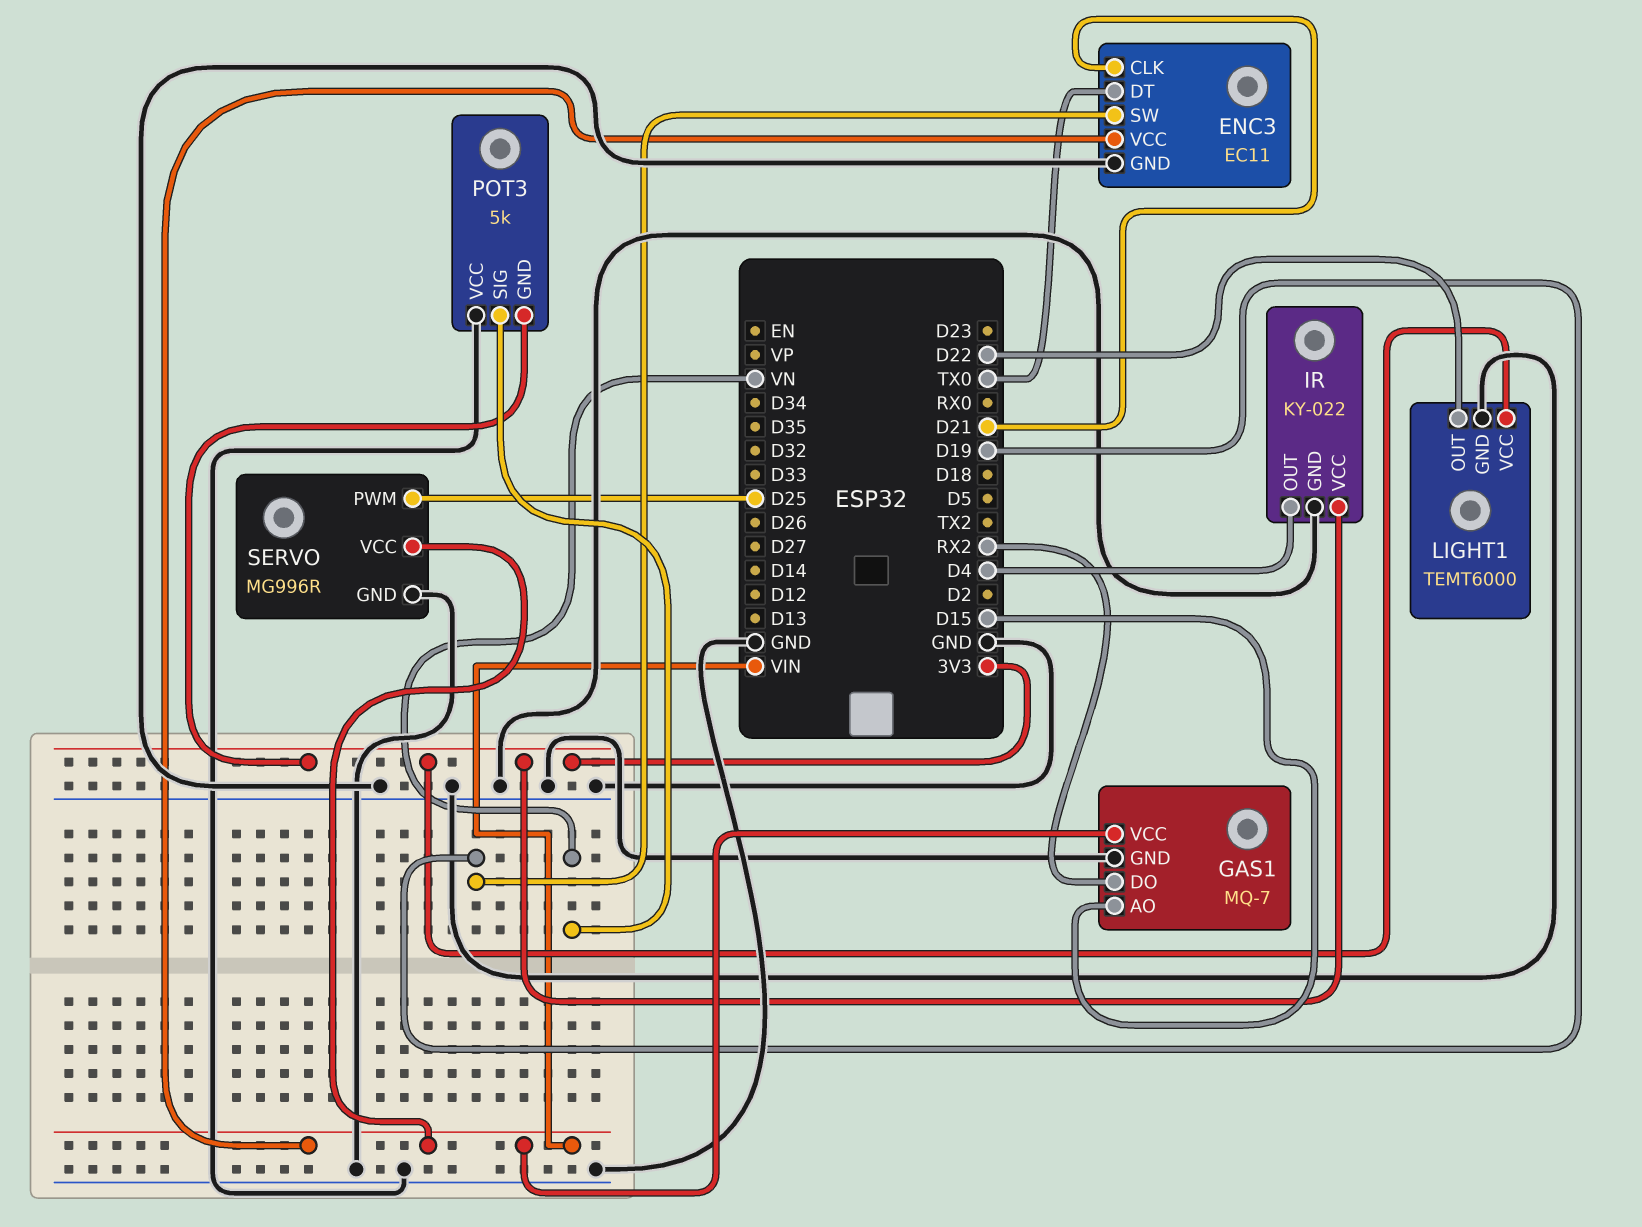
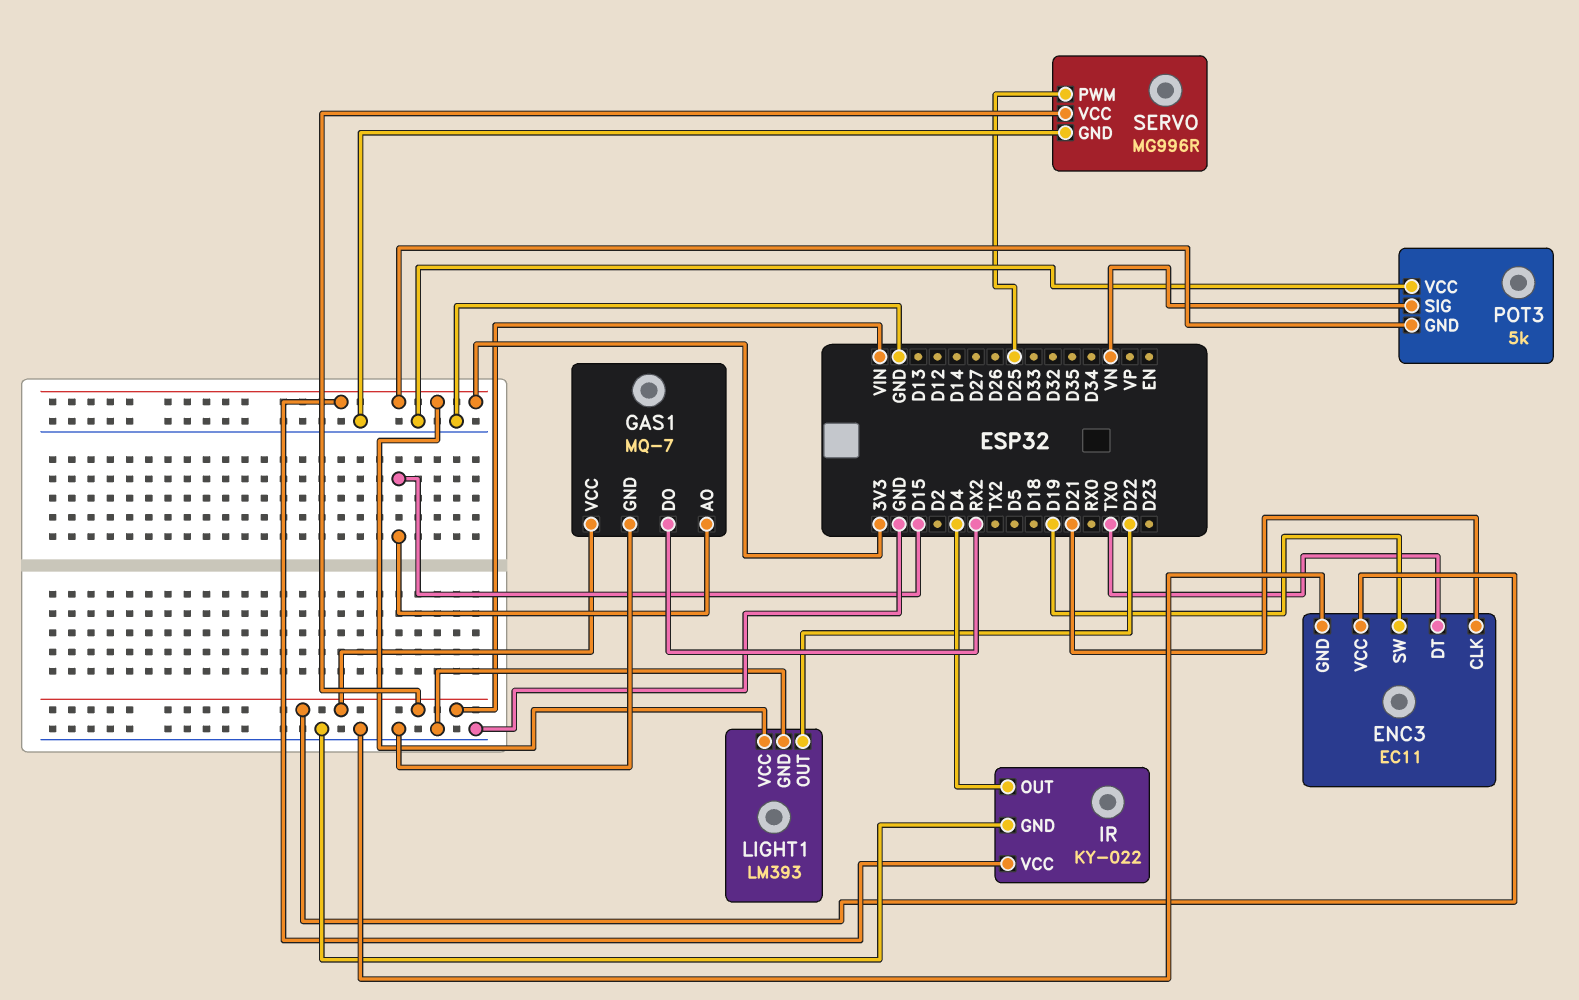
LIGHT1: TEMT6000 -> LM393

